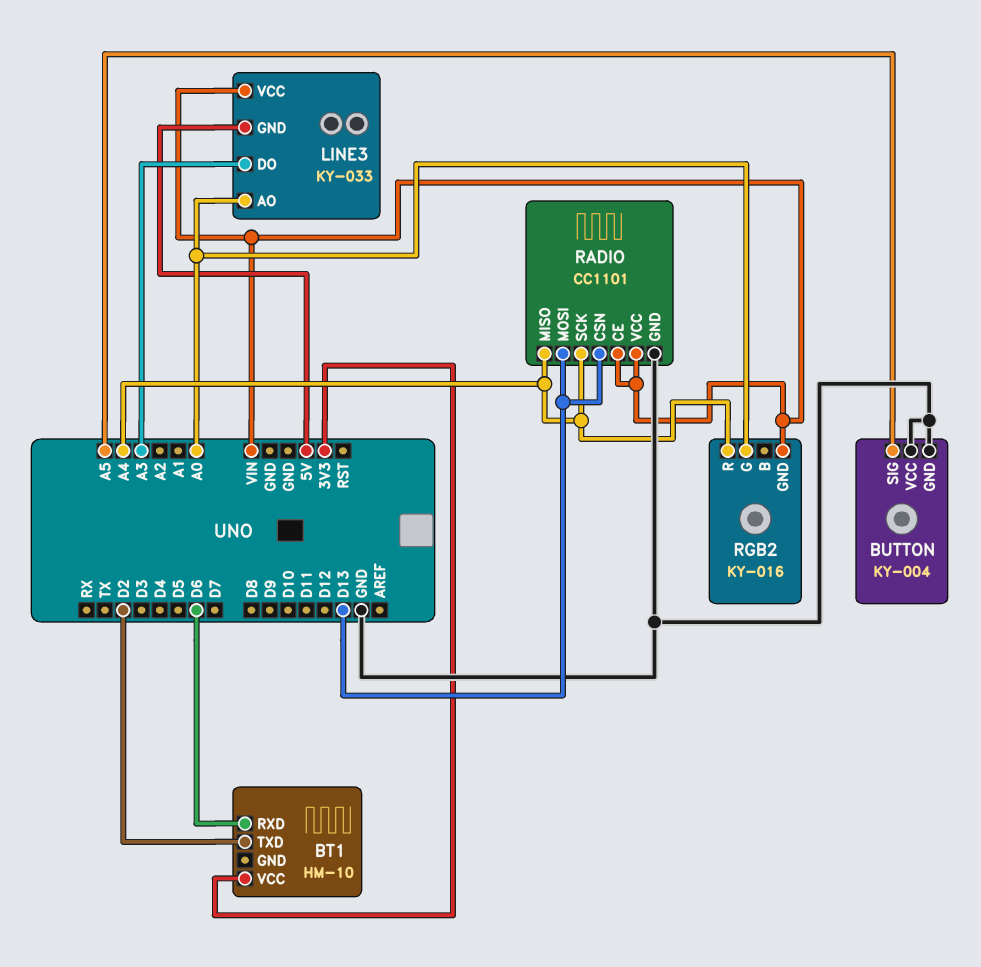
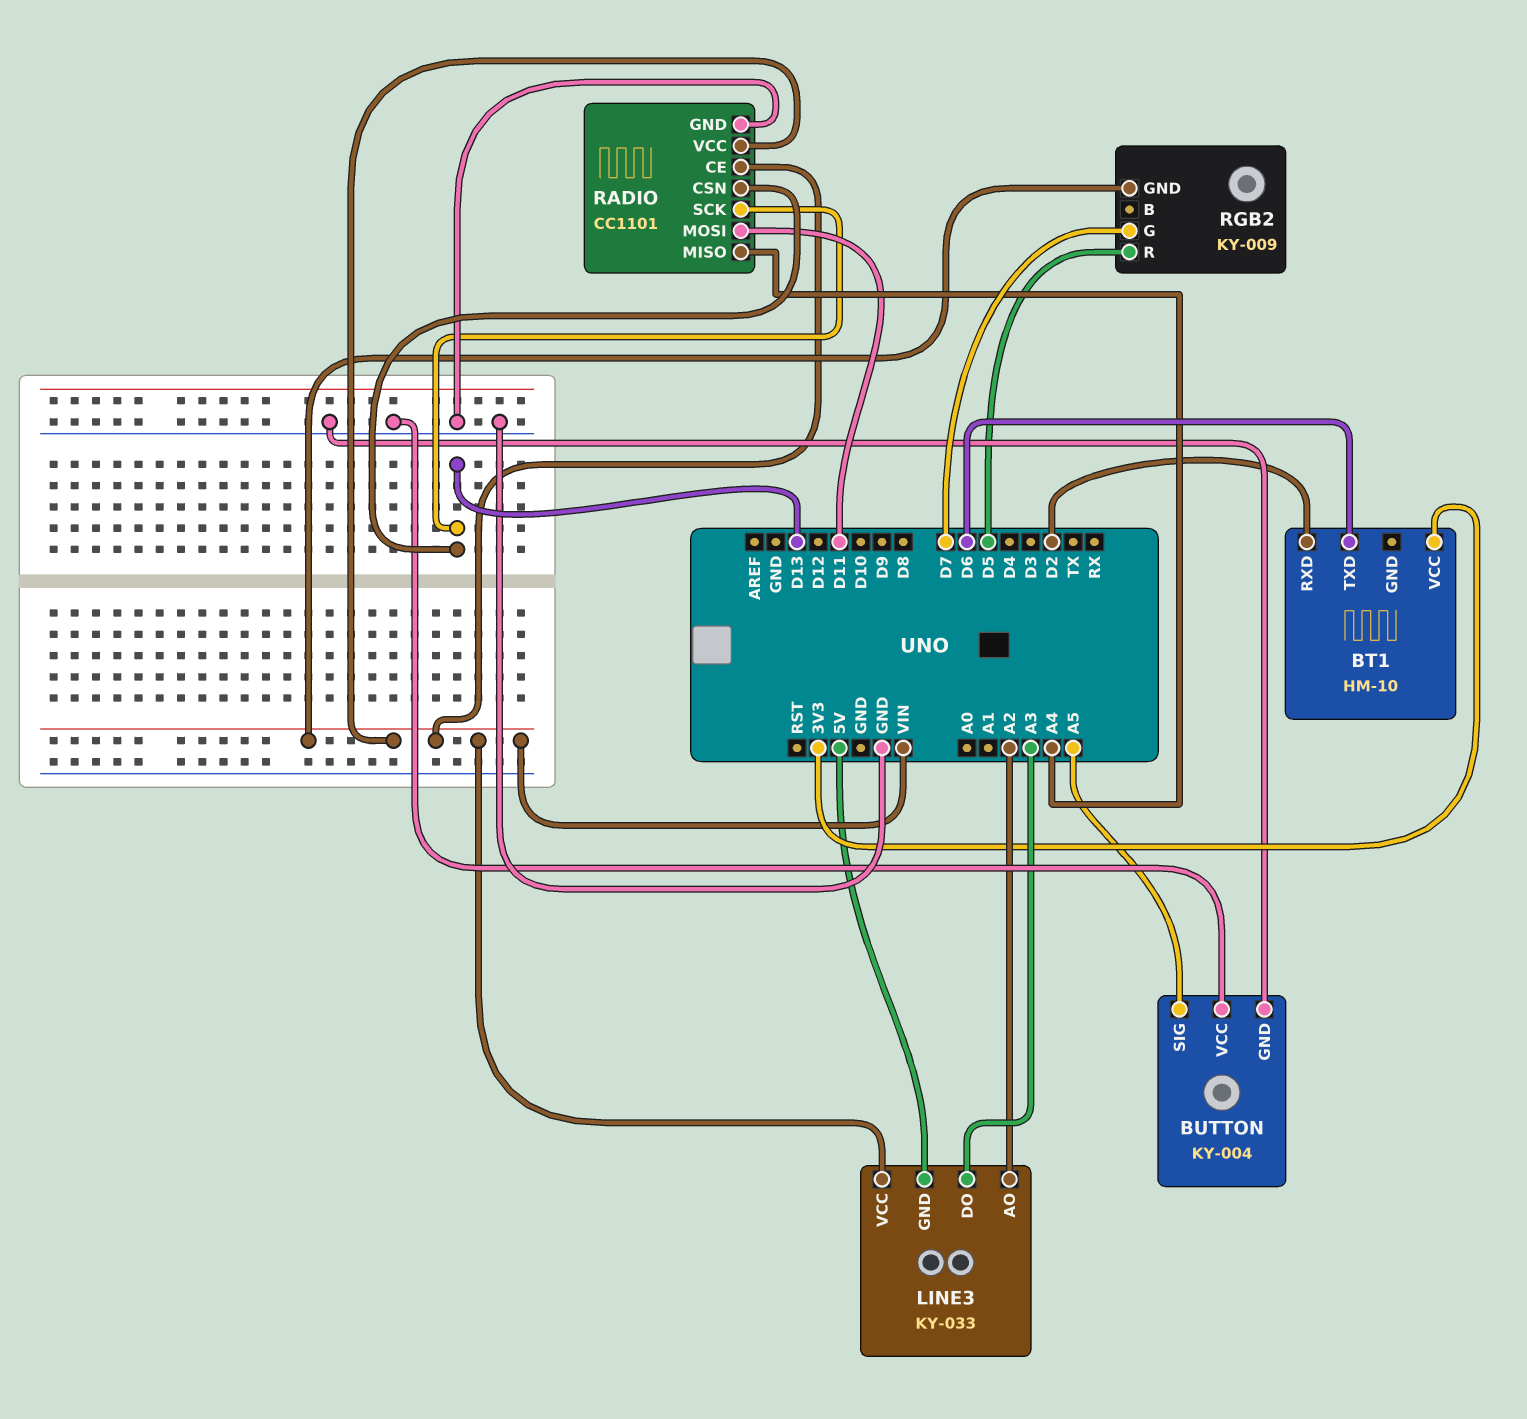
BT1 pin RXD: D6 -> D2
BT1 pin TXD: D2 -> D6
LINE3 pin AO: A0 -> A2
RADIO pin MOSI: D13 -> D11
RADIO pin SCK: A4 -> D13
RGB2: KY-016 -> KY-009
RGB2 pin G: A0 -> D7
RGB2 pin R: A4 -> D5

